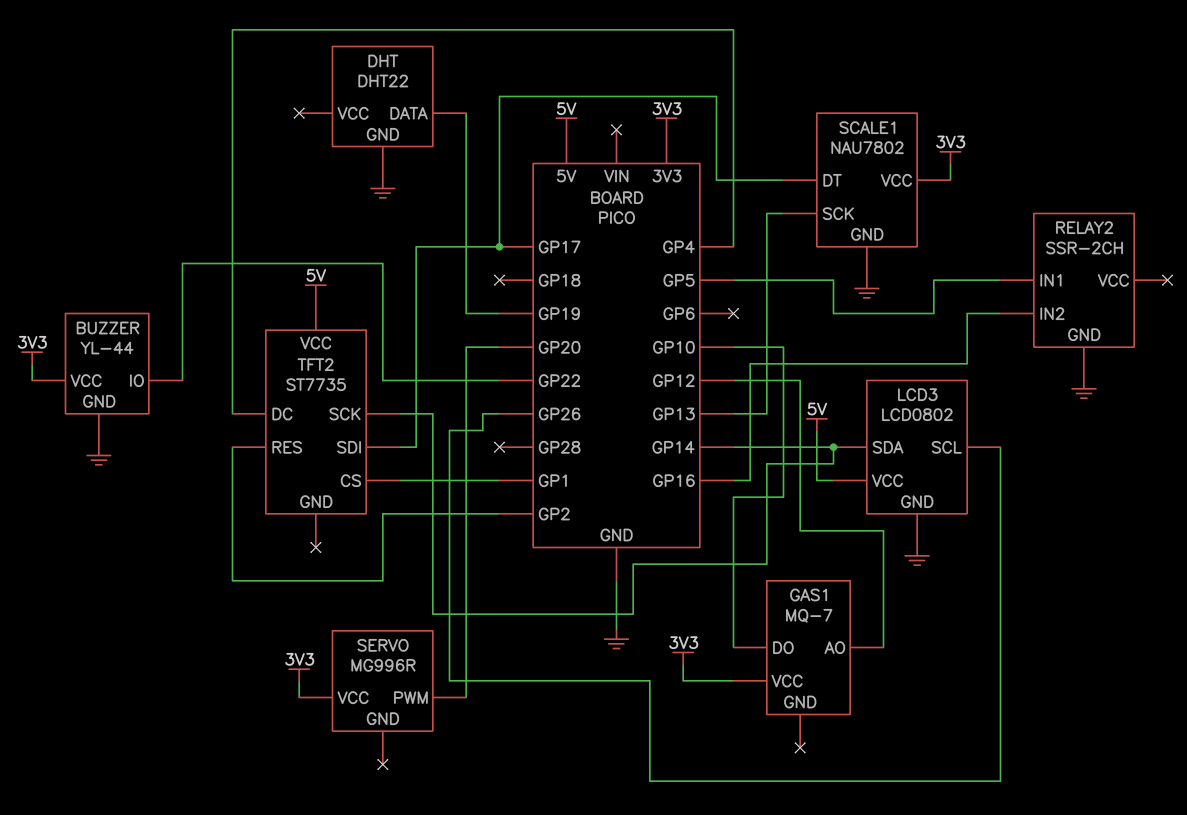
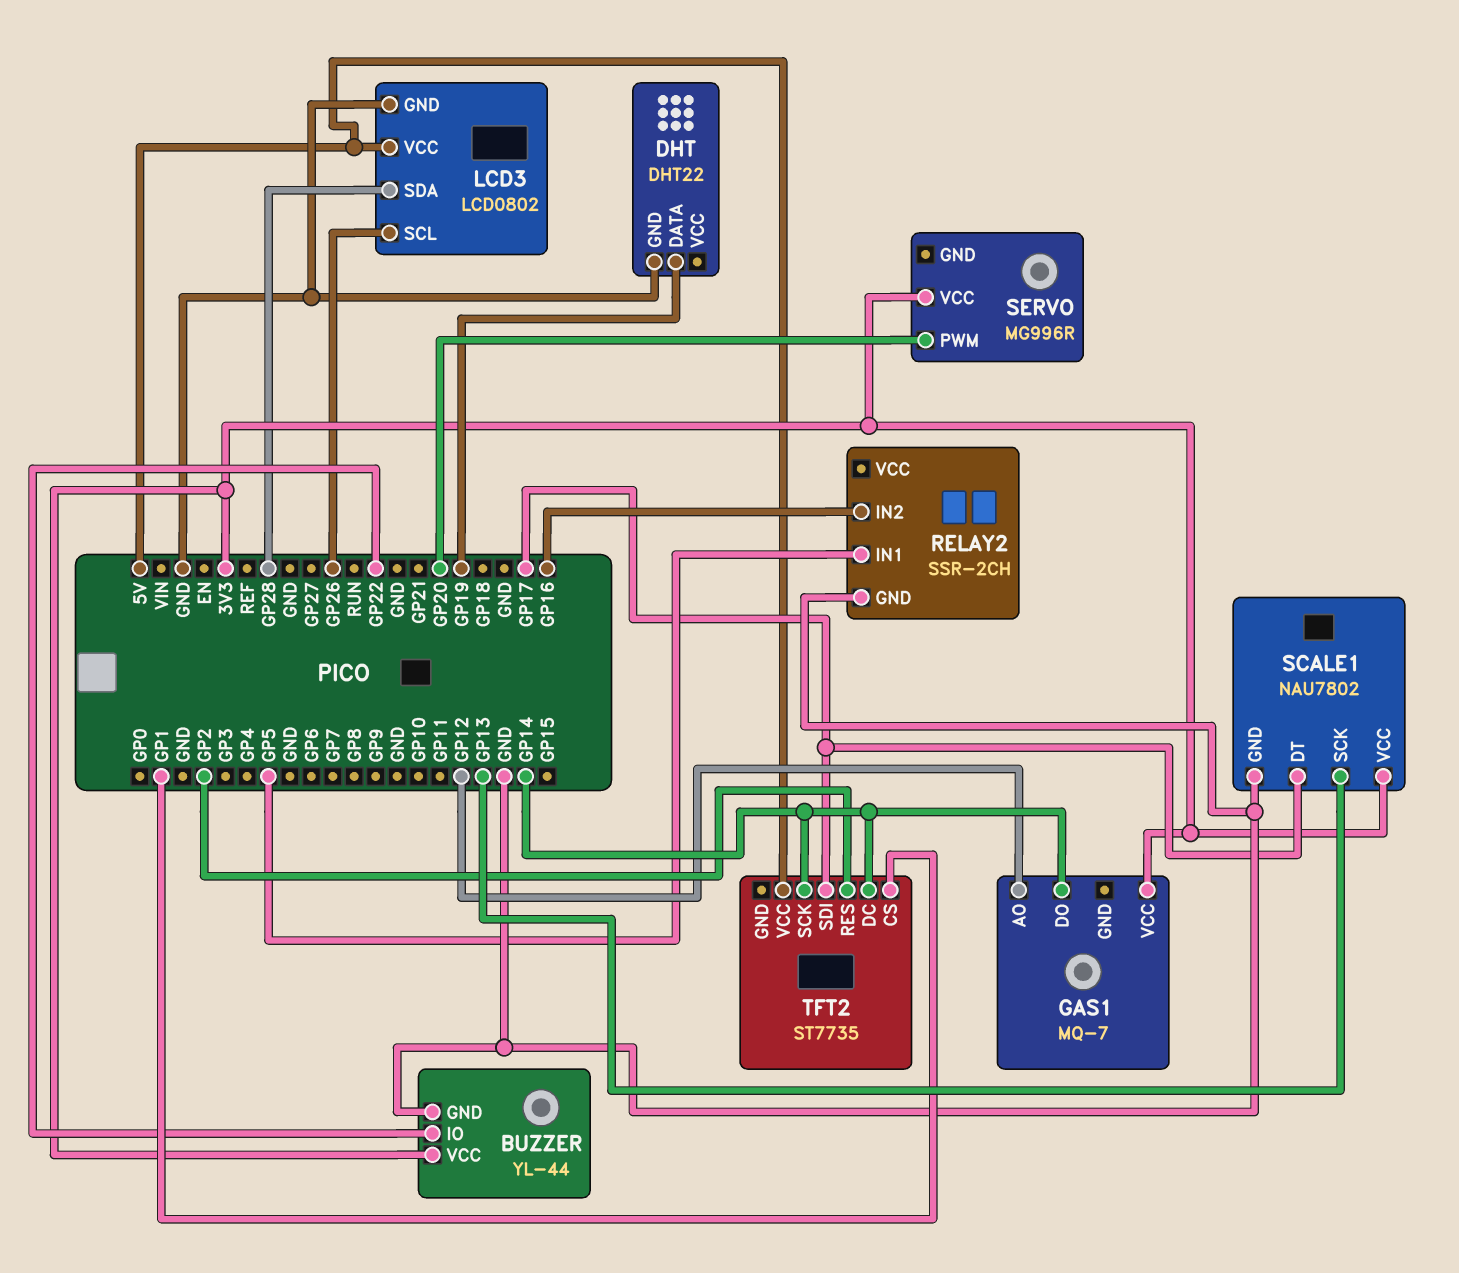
GAS1 pin DO: GP10 -> GP14
LCD3 pin SDA: GP14 -> GP28
TFT2 pin DC: GP4 -> GP14

